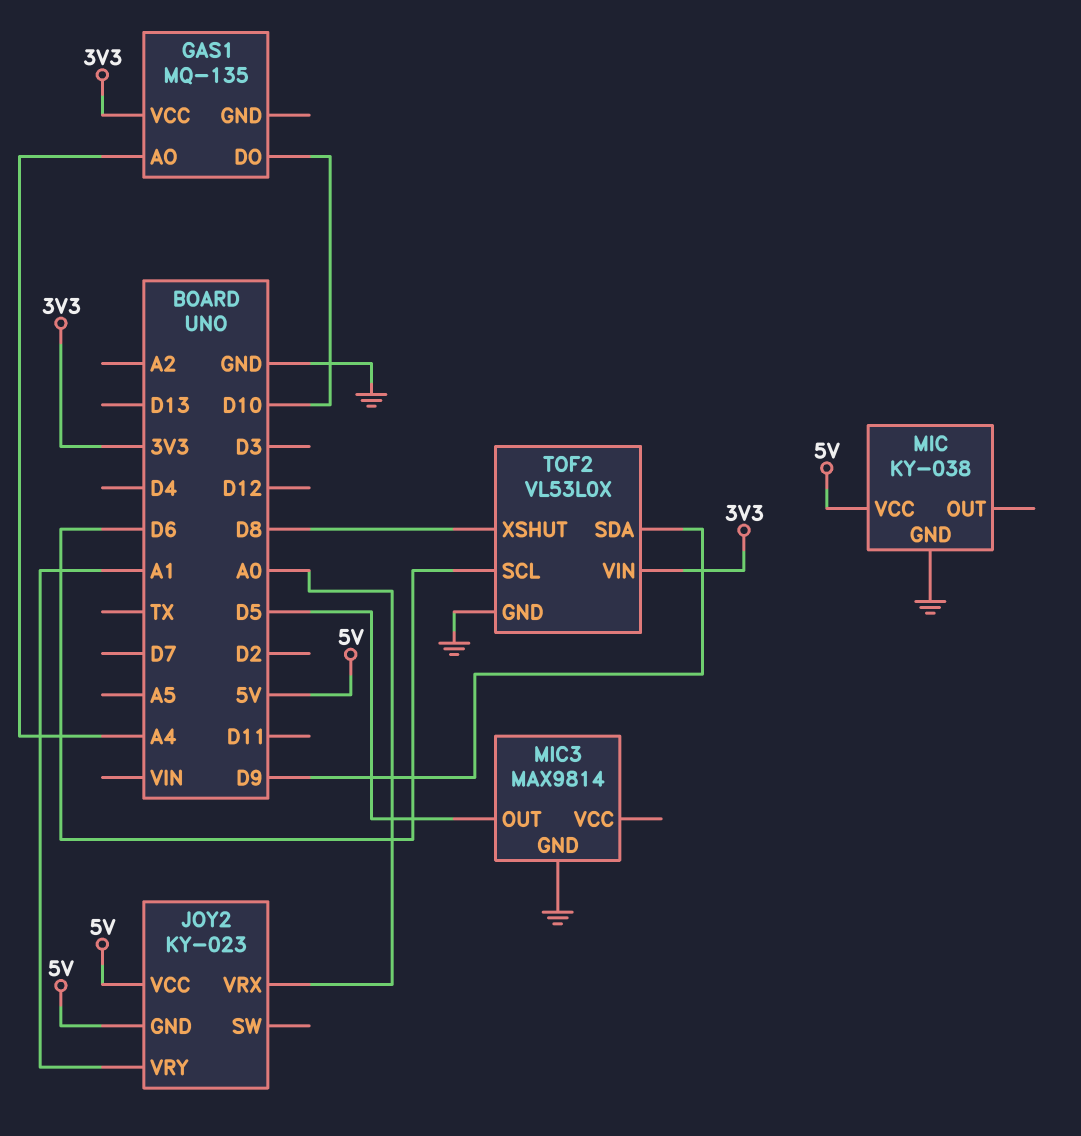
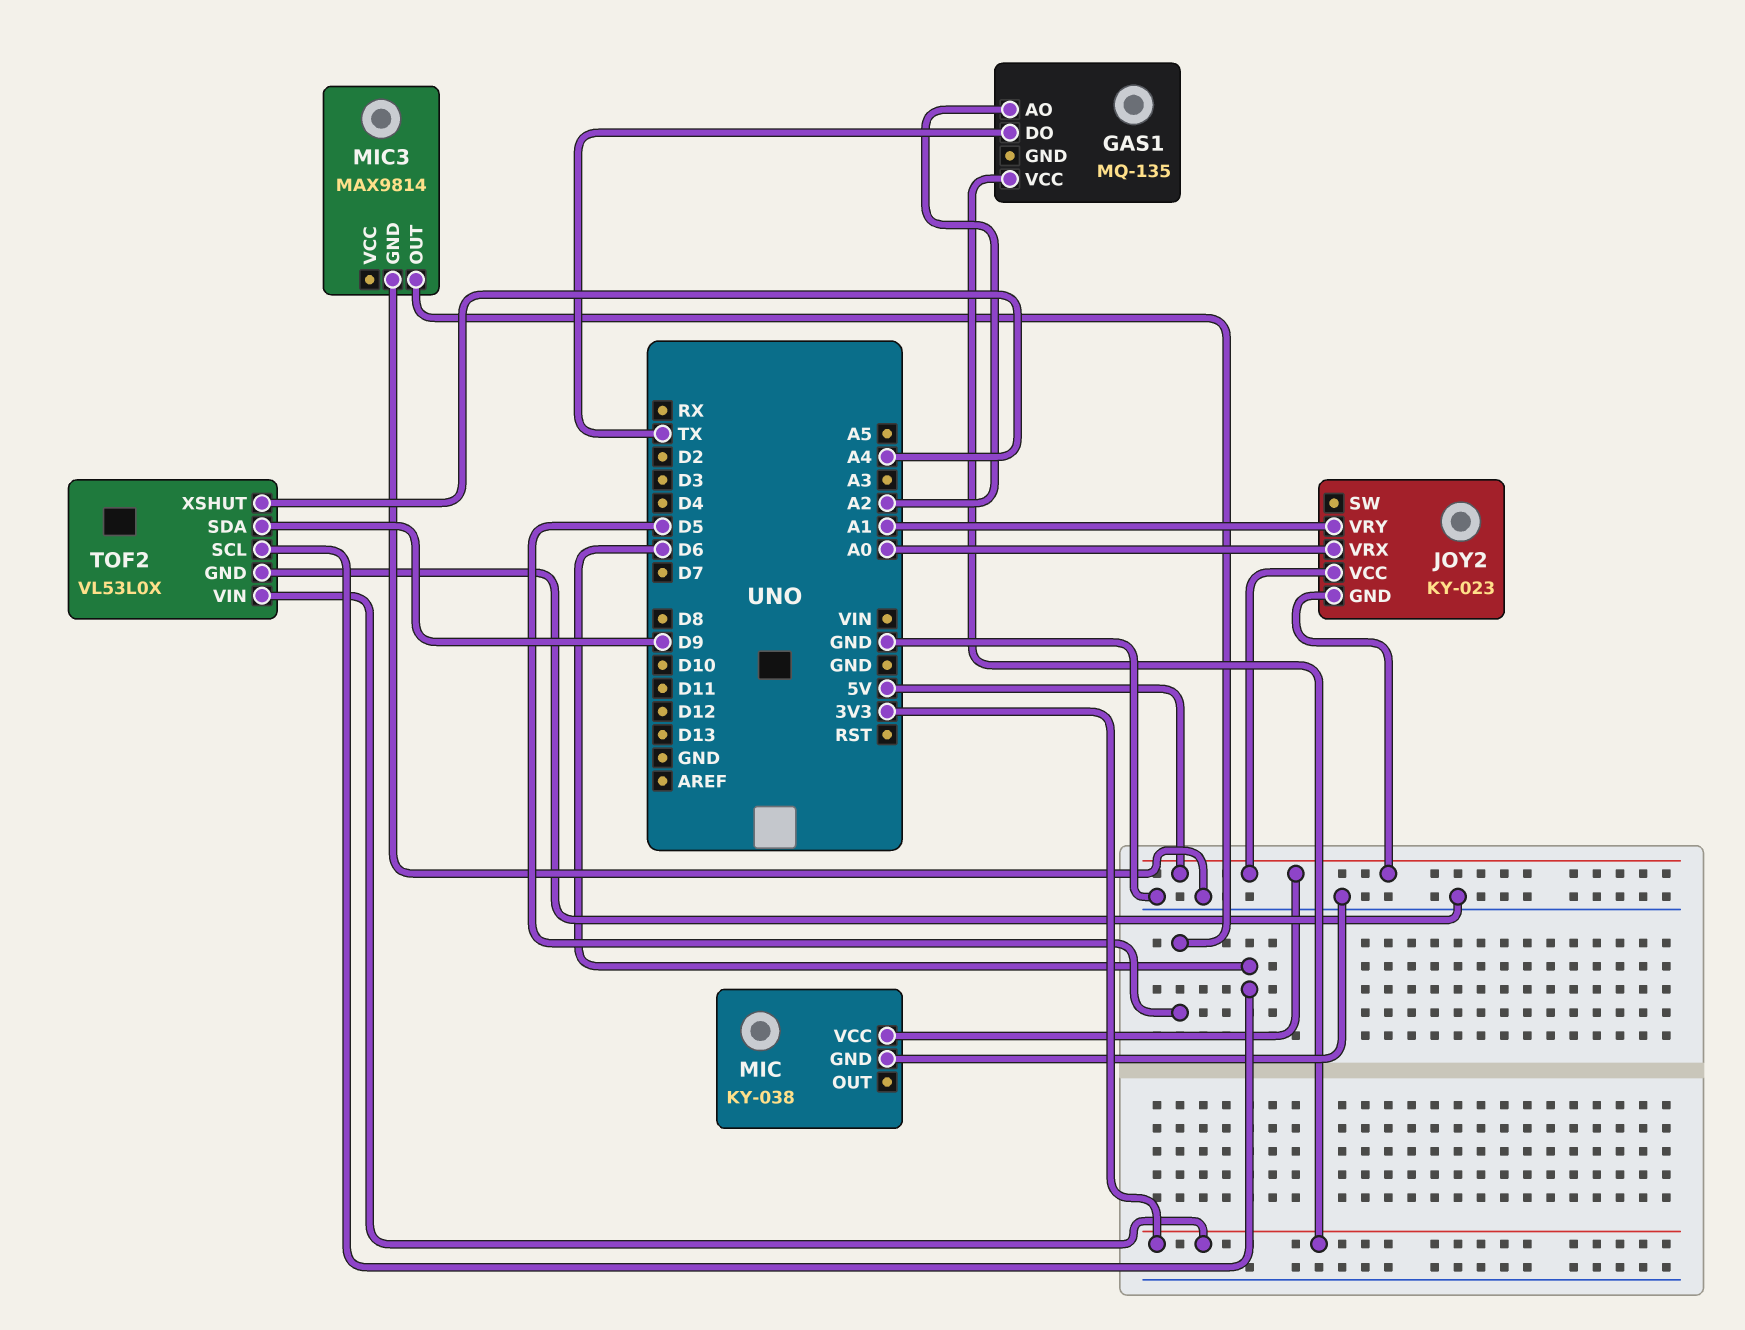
GAS1 pin AO: A4 -> A2
GAS1 pin DO: D10 -> TX
TOF2 pin XSHUT: D8 -> A4

